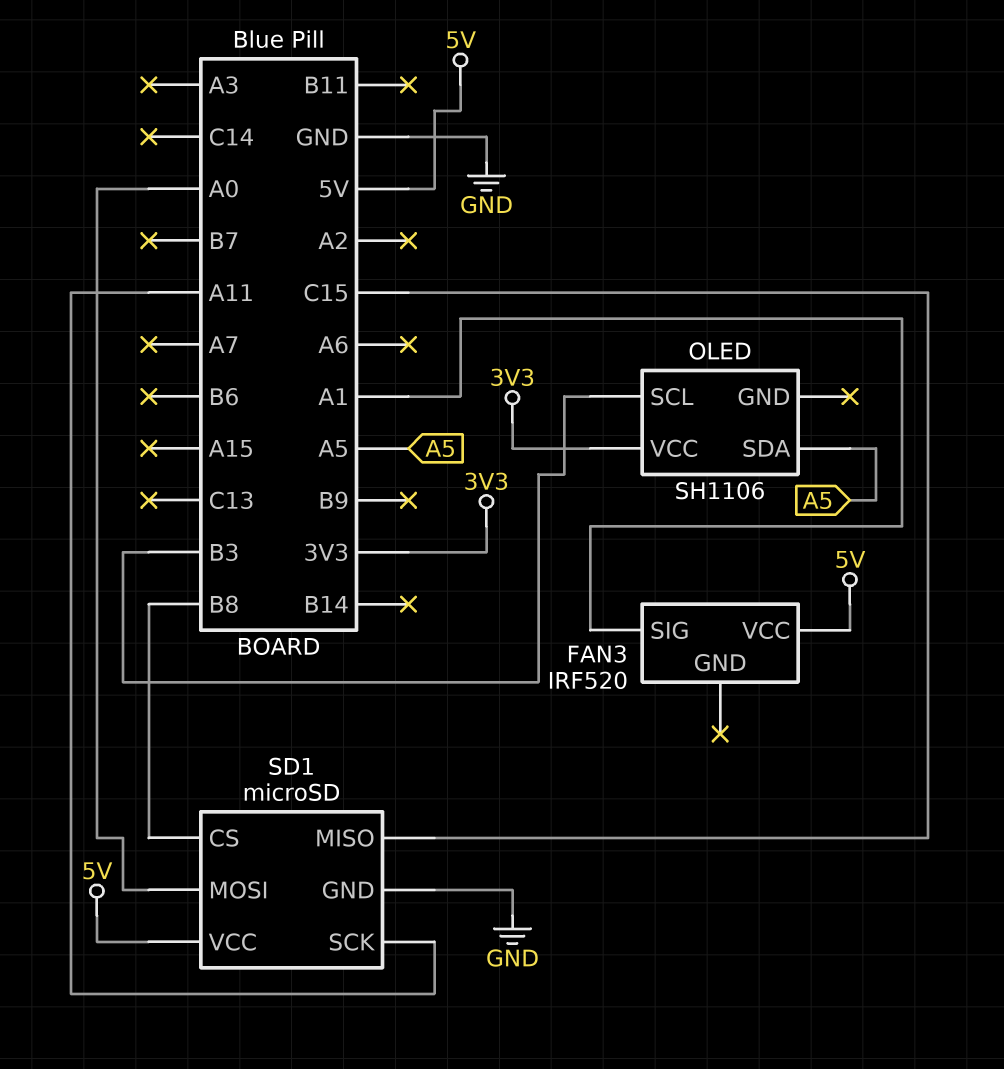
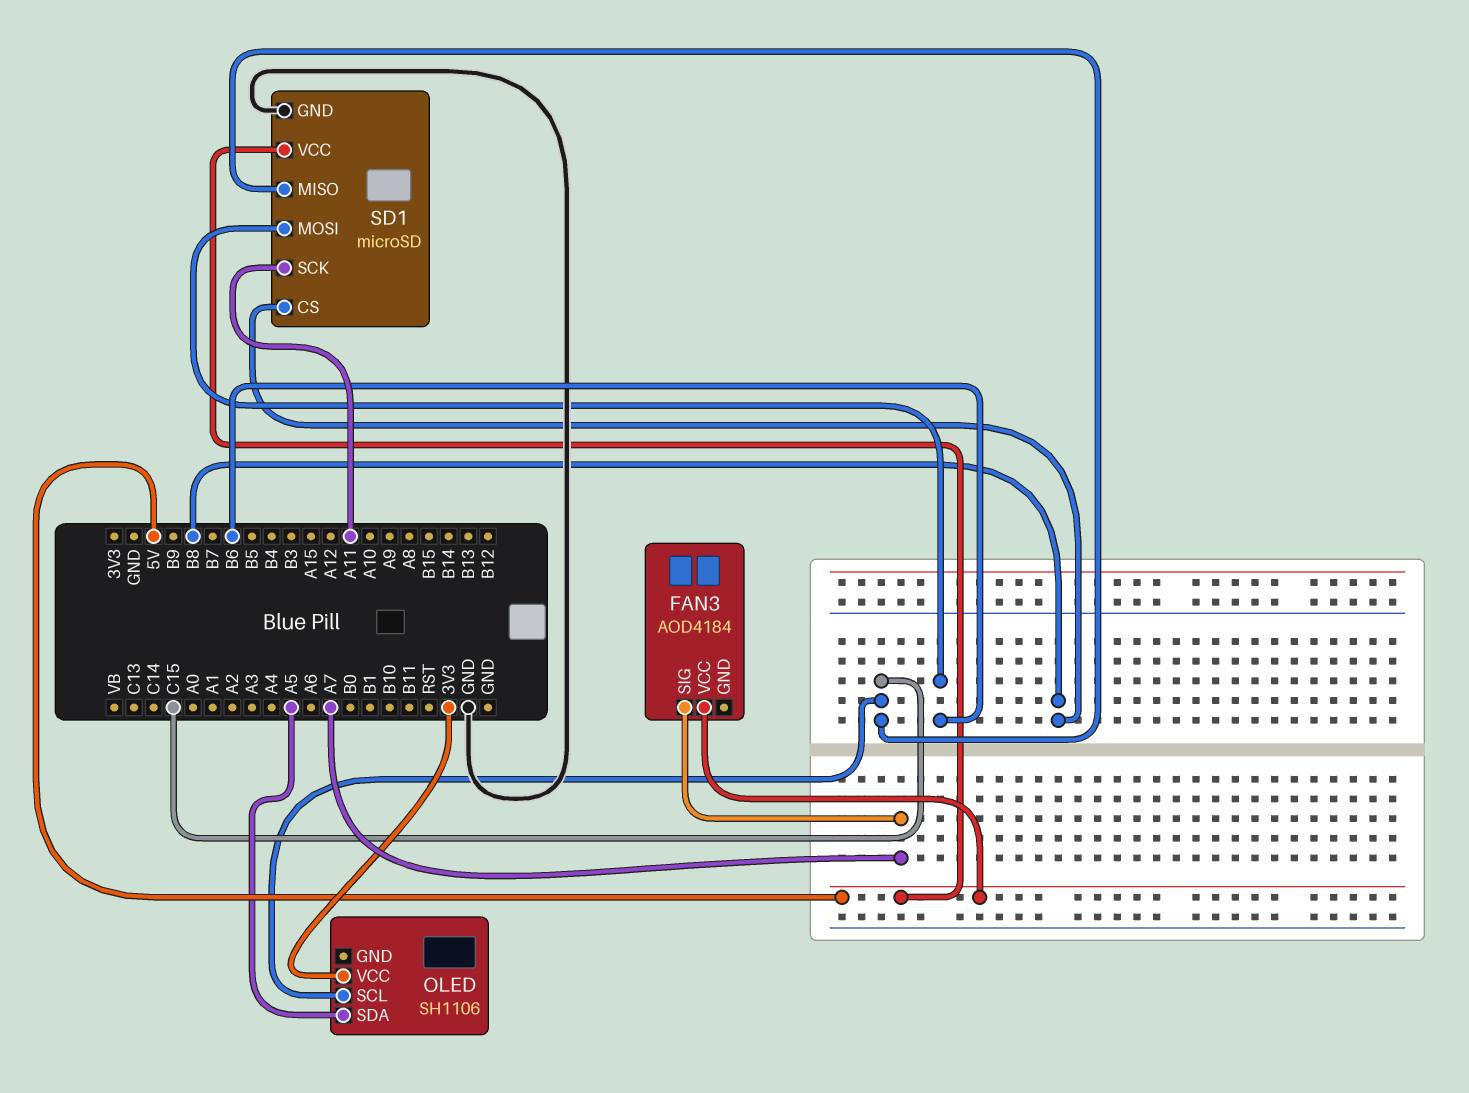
FAN3: IRF520 -> AOD4184
FAN3 pin SIG: A1 -> A7
OLED pin SCL: B3 -> C15
SD1 pin MOSI: A0 -> B6

